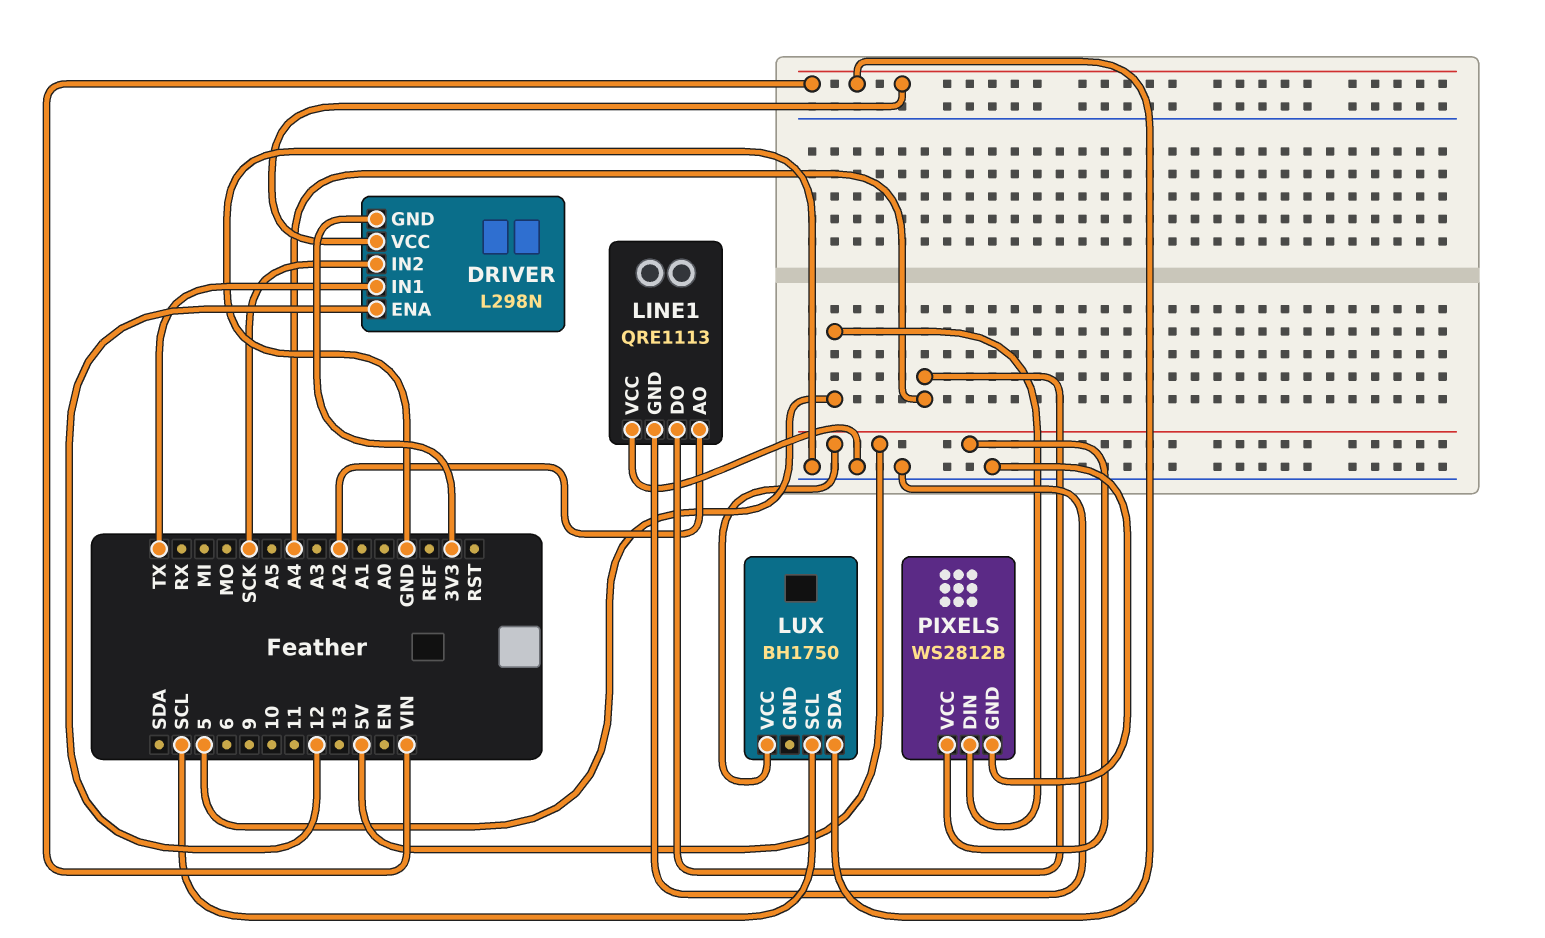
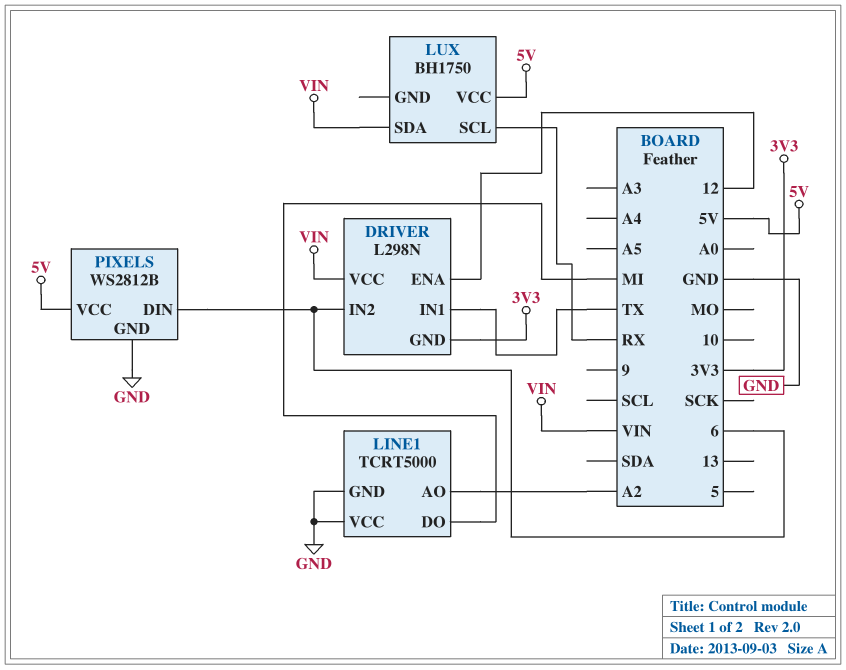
DRIVER pin IN2: SCK -> 6
LINE1: QRE1113 -> TCRT5000
LINE1 pin DO: A4 -> MI
LUX pin SCL: SCL -> RX
PIXELS pin DIN: 5 -> 6

